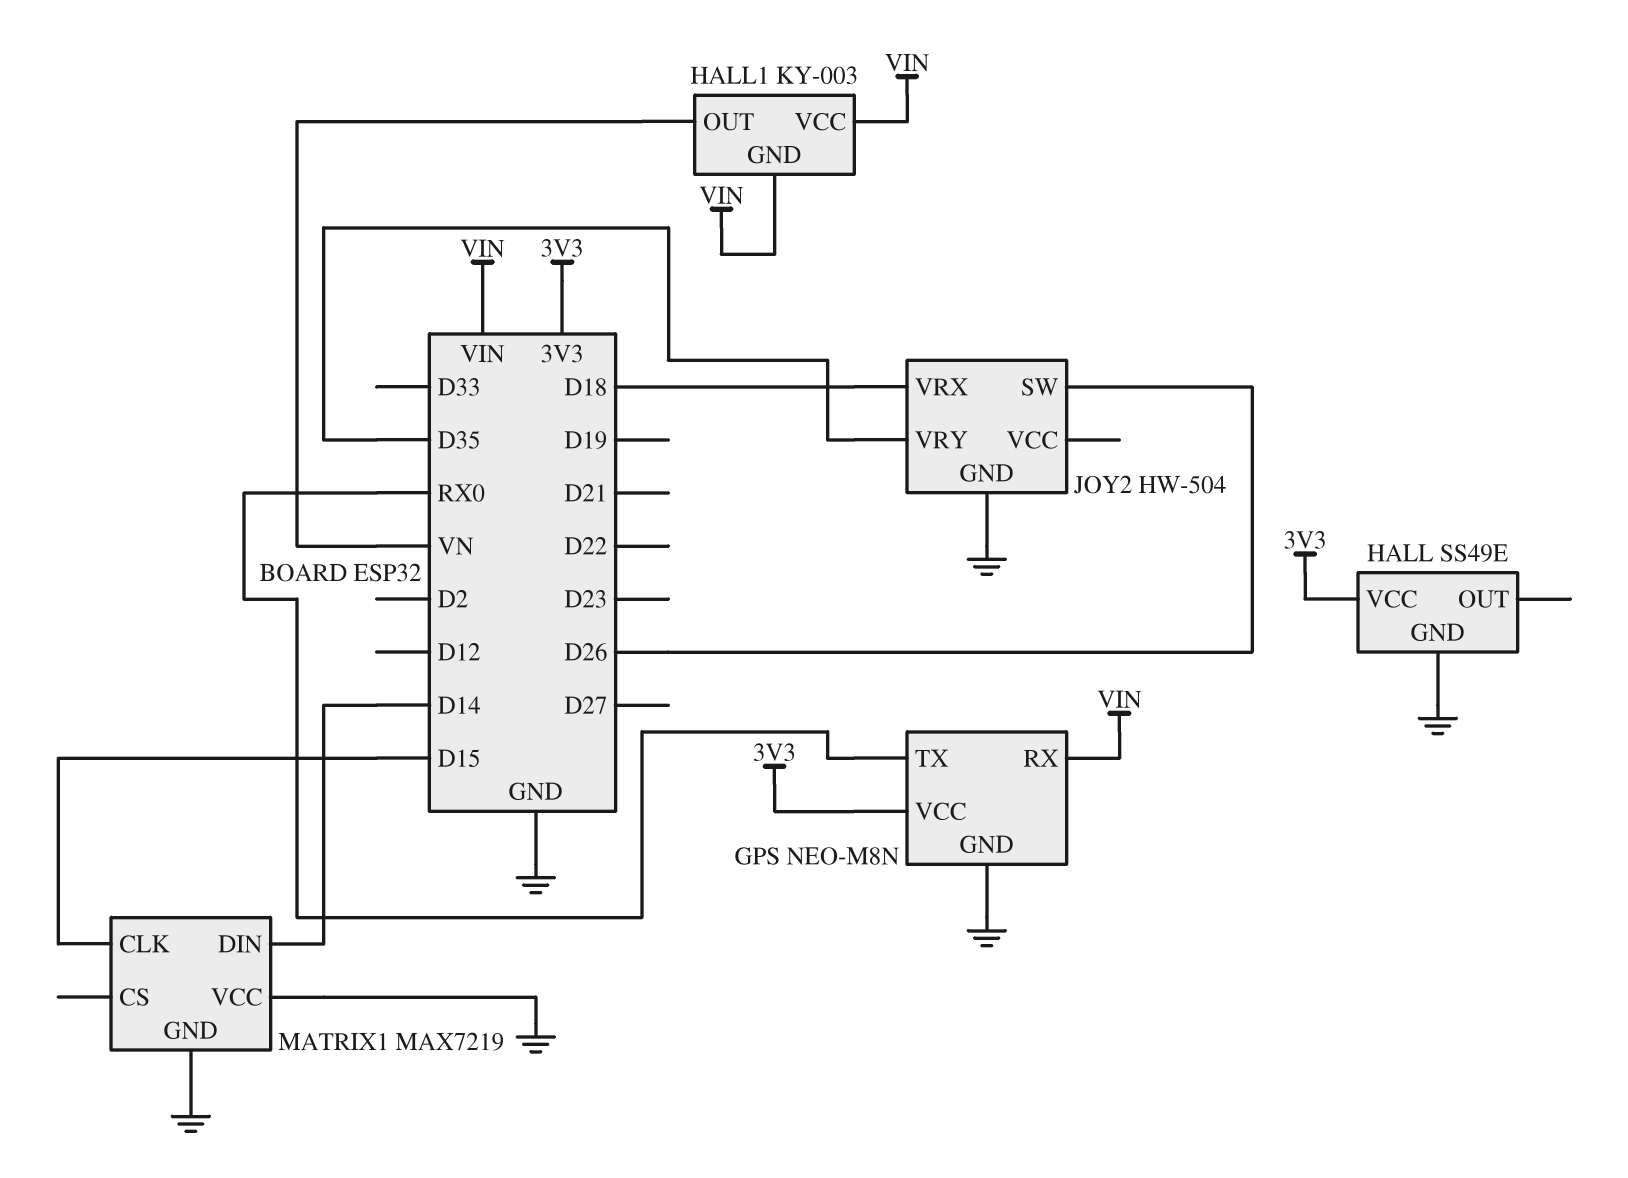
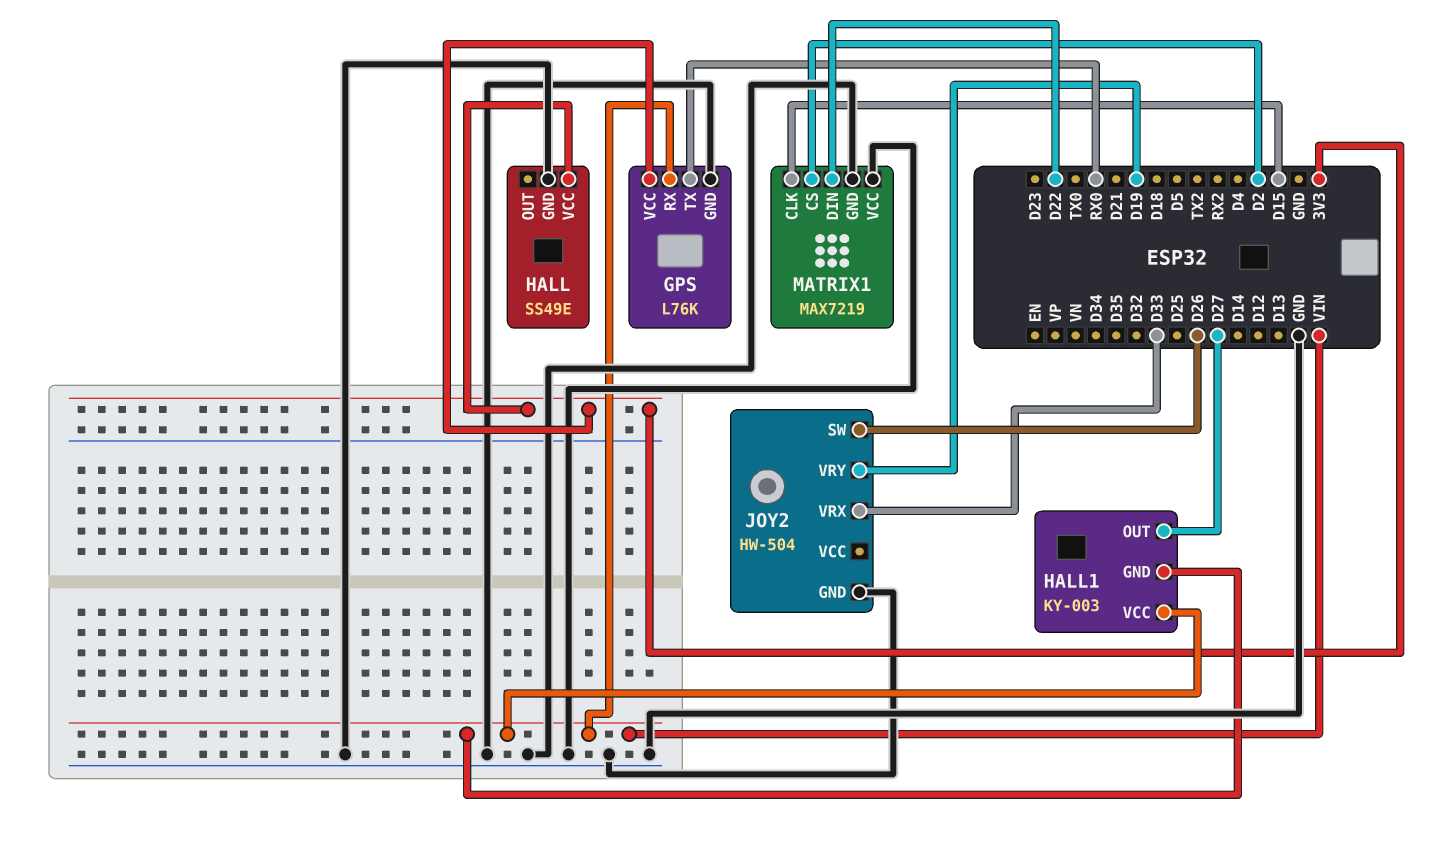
GPS: NEO-M8N -> L76K
HALL1 pin OUT: VN -> D27
JOY2 pin VRX: D18 -> D33
JOY2 pin VRY: D35 -> D19
MATRIX1 pin CS: none -> D2
MATRIX1 pin DIN: D14 -> D22

